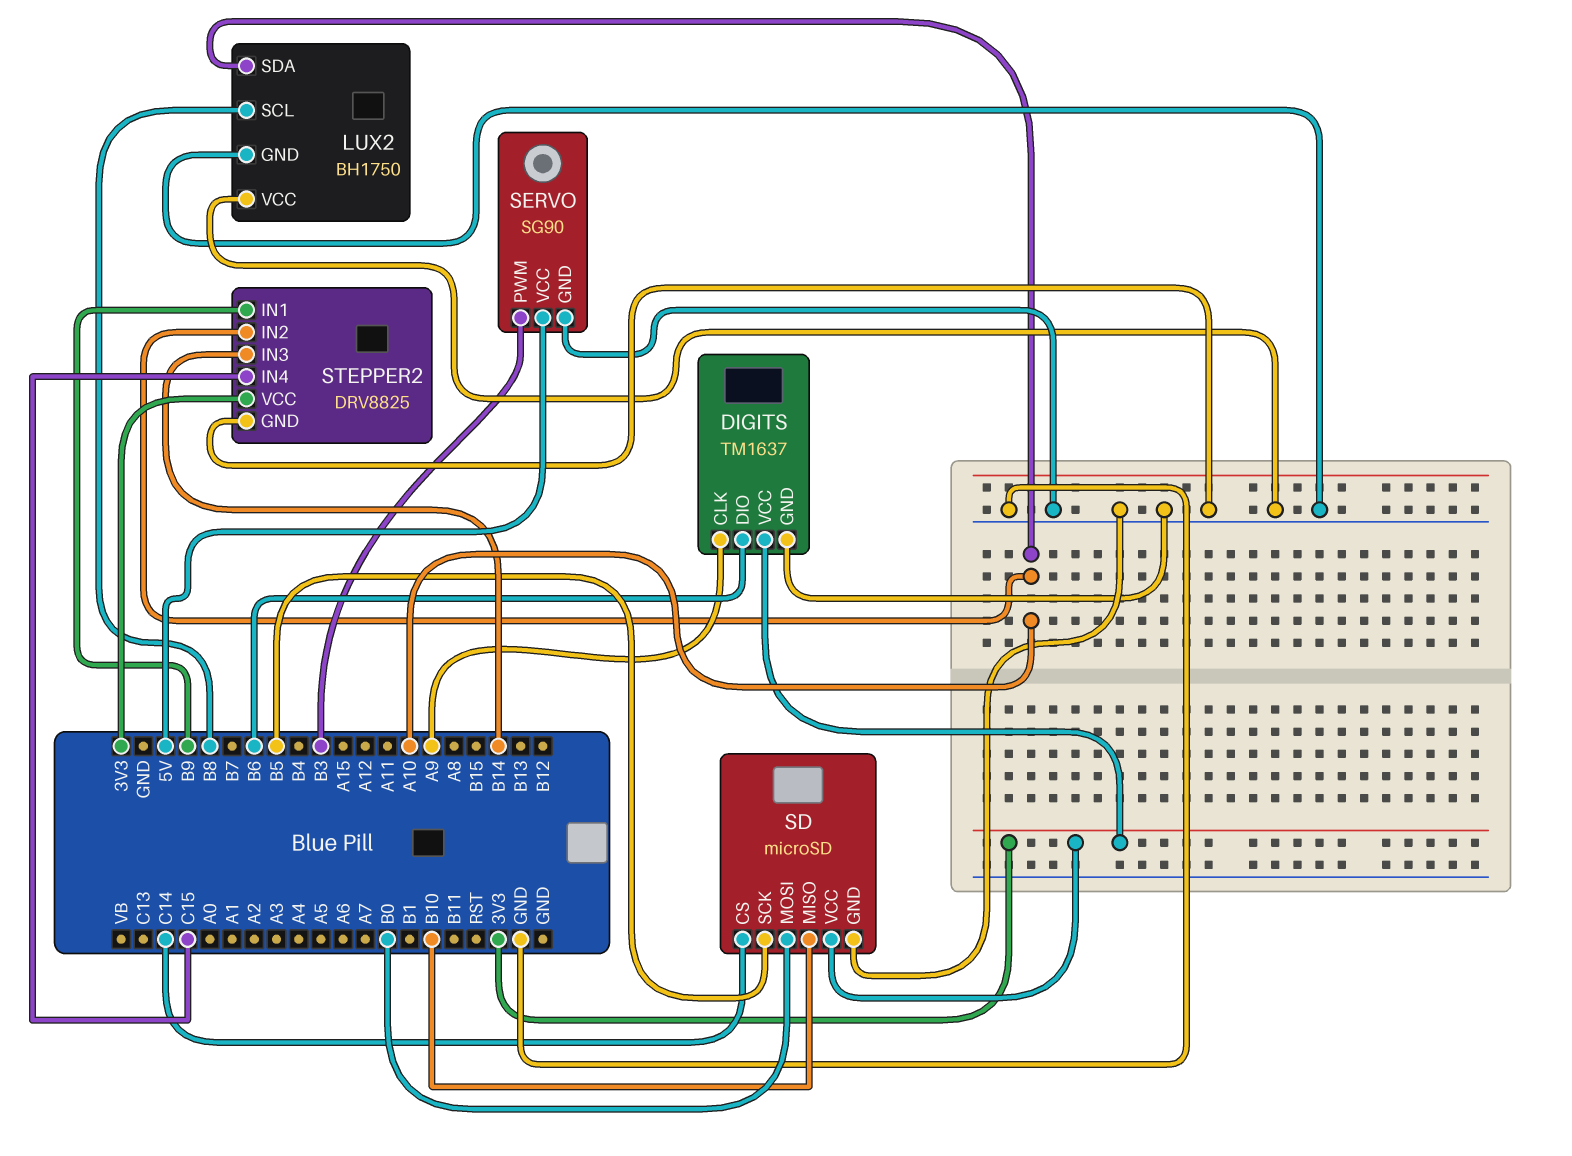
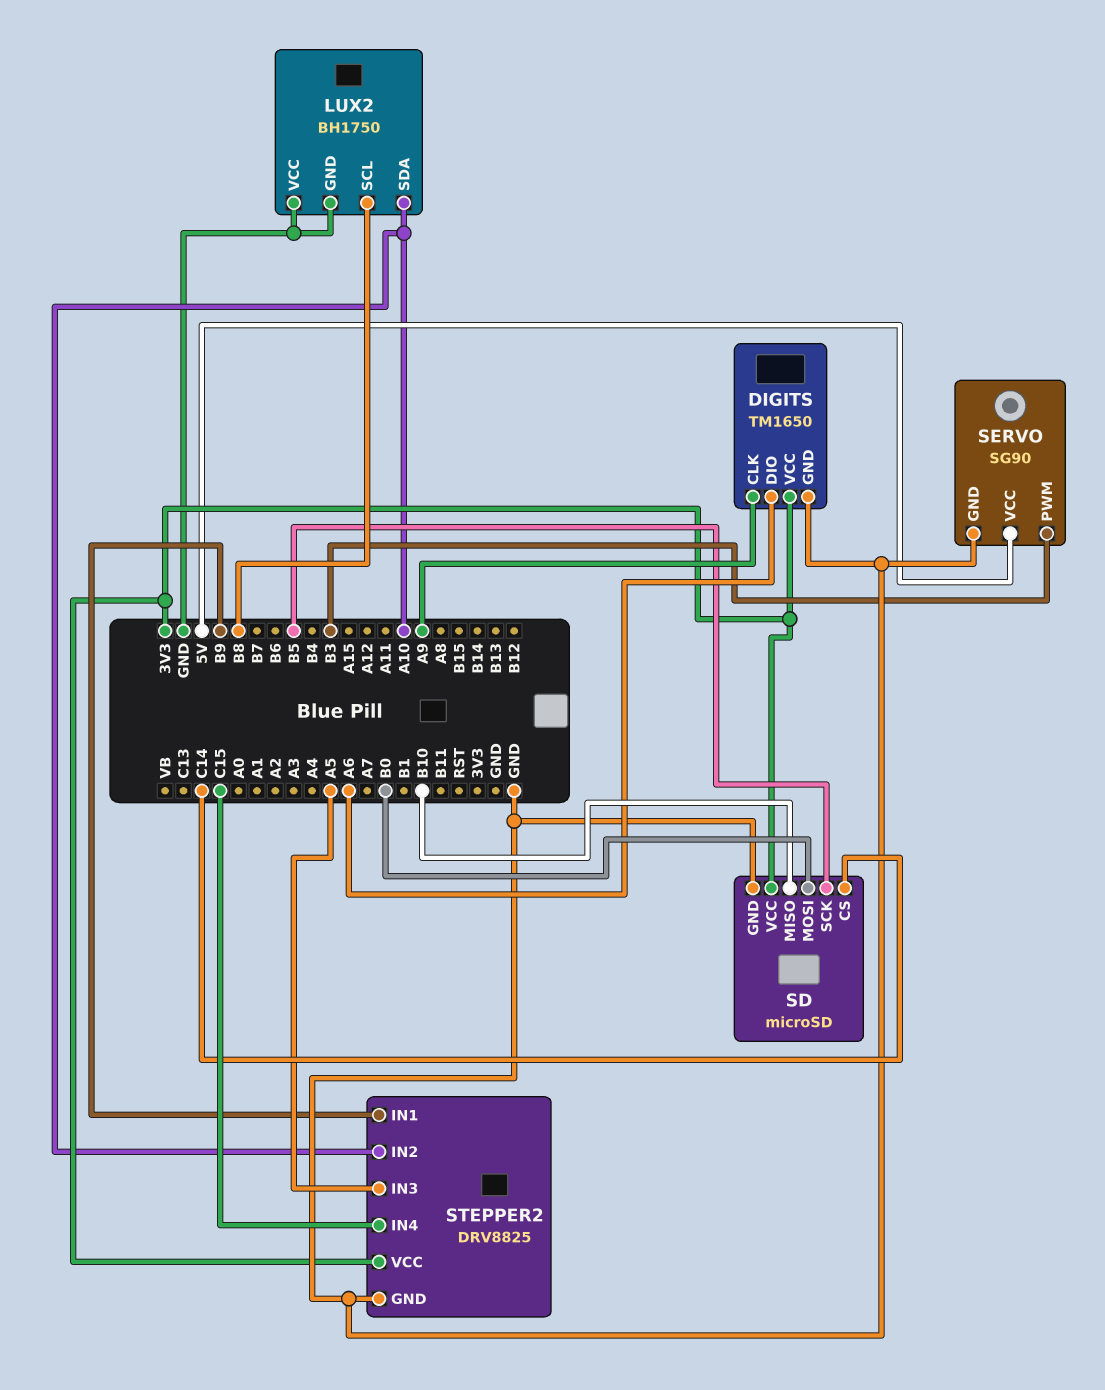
DIGITS: TM1637 -> TM1650
DIGITS pin DIO: B6 -> A6
STEPPER2 pin IN3: B14 -> A5

